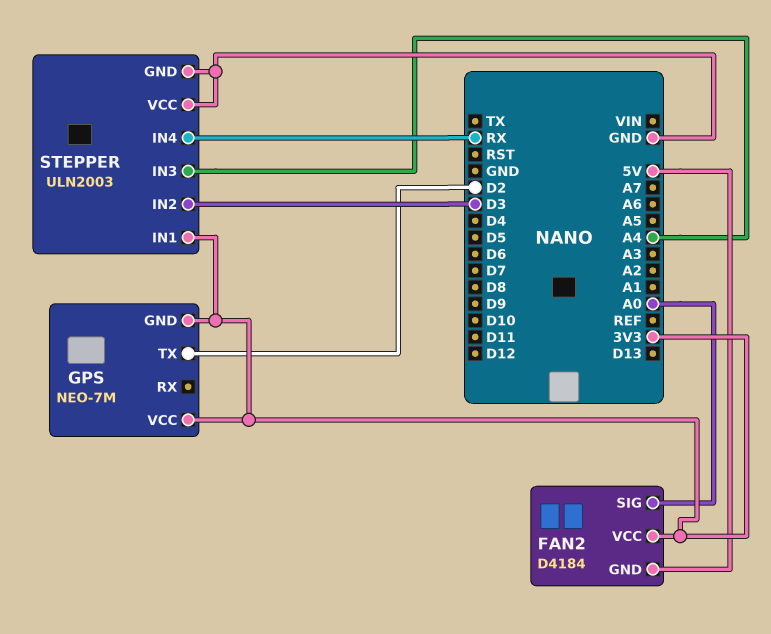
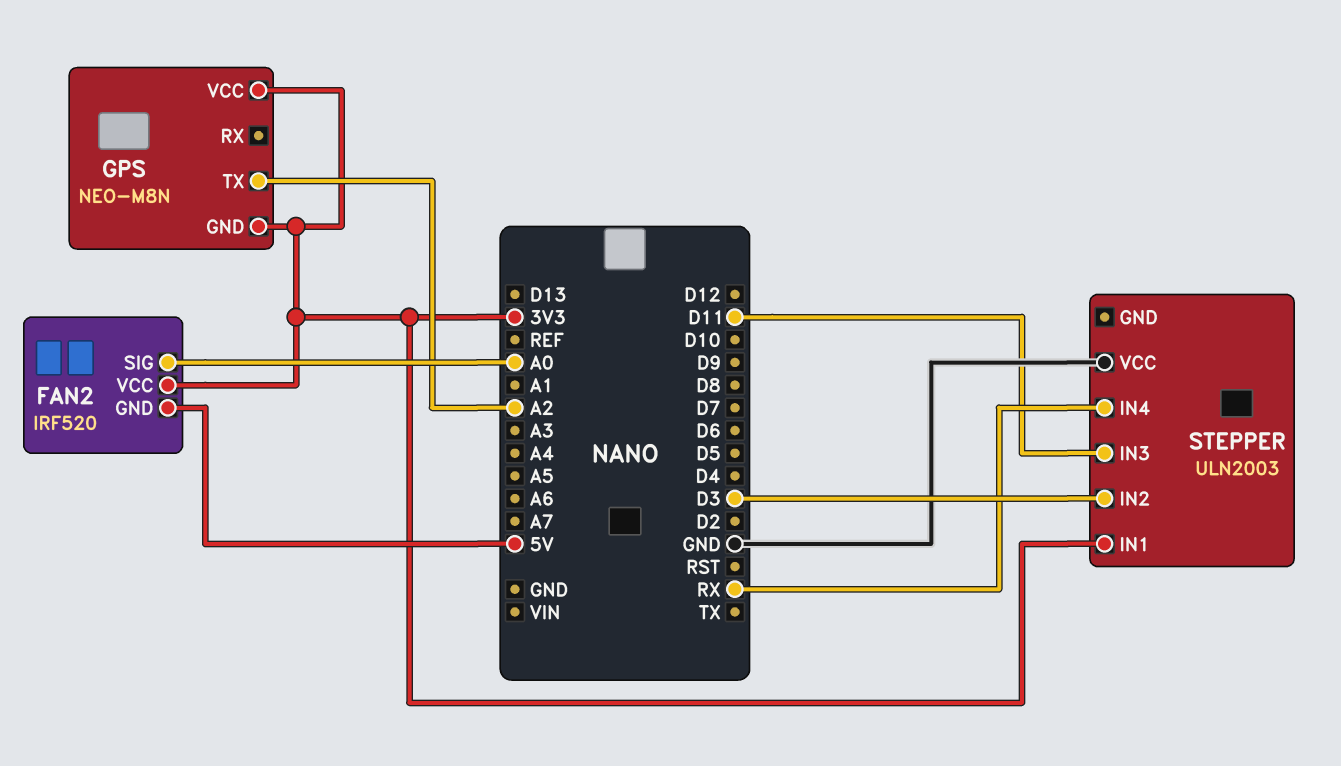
FAN2: D4184 -> IRF520
GPS: NEO-7M -> NEO-M8N
GPS pin TX: D2 -> A2
STEPPER pin GND: GND -> none
STEPPER pin IN3: A4 -> D11

